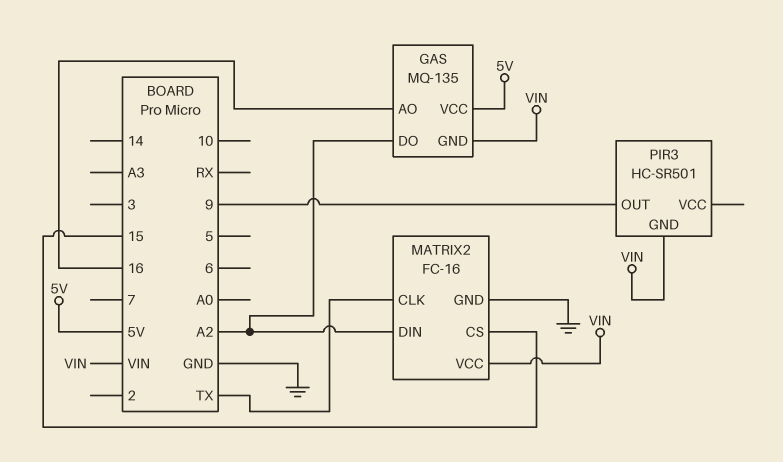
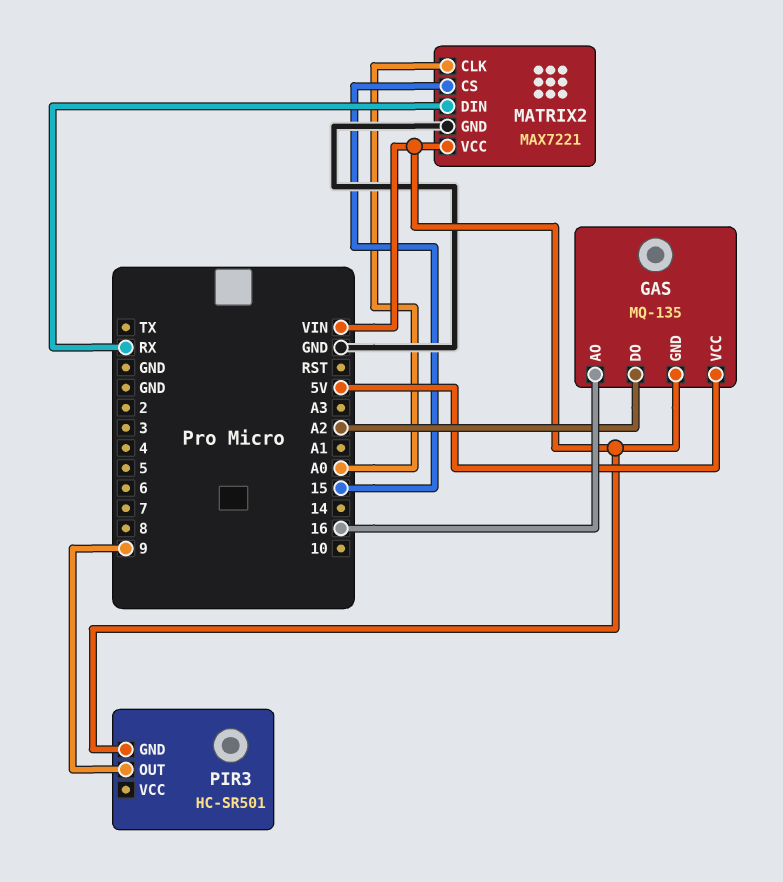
MATRIX2: FC-16 -> MAX7221
MATRIX2 pin CLK: TX -> A0
MATRIX2 pin DIN: A2 -> RX

